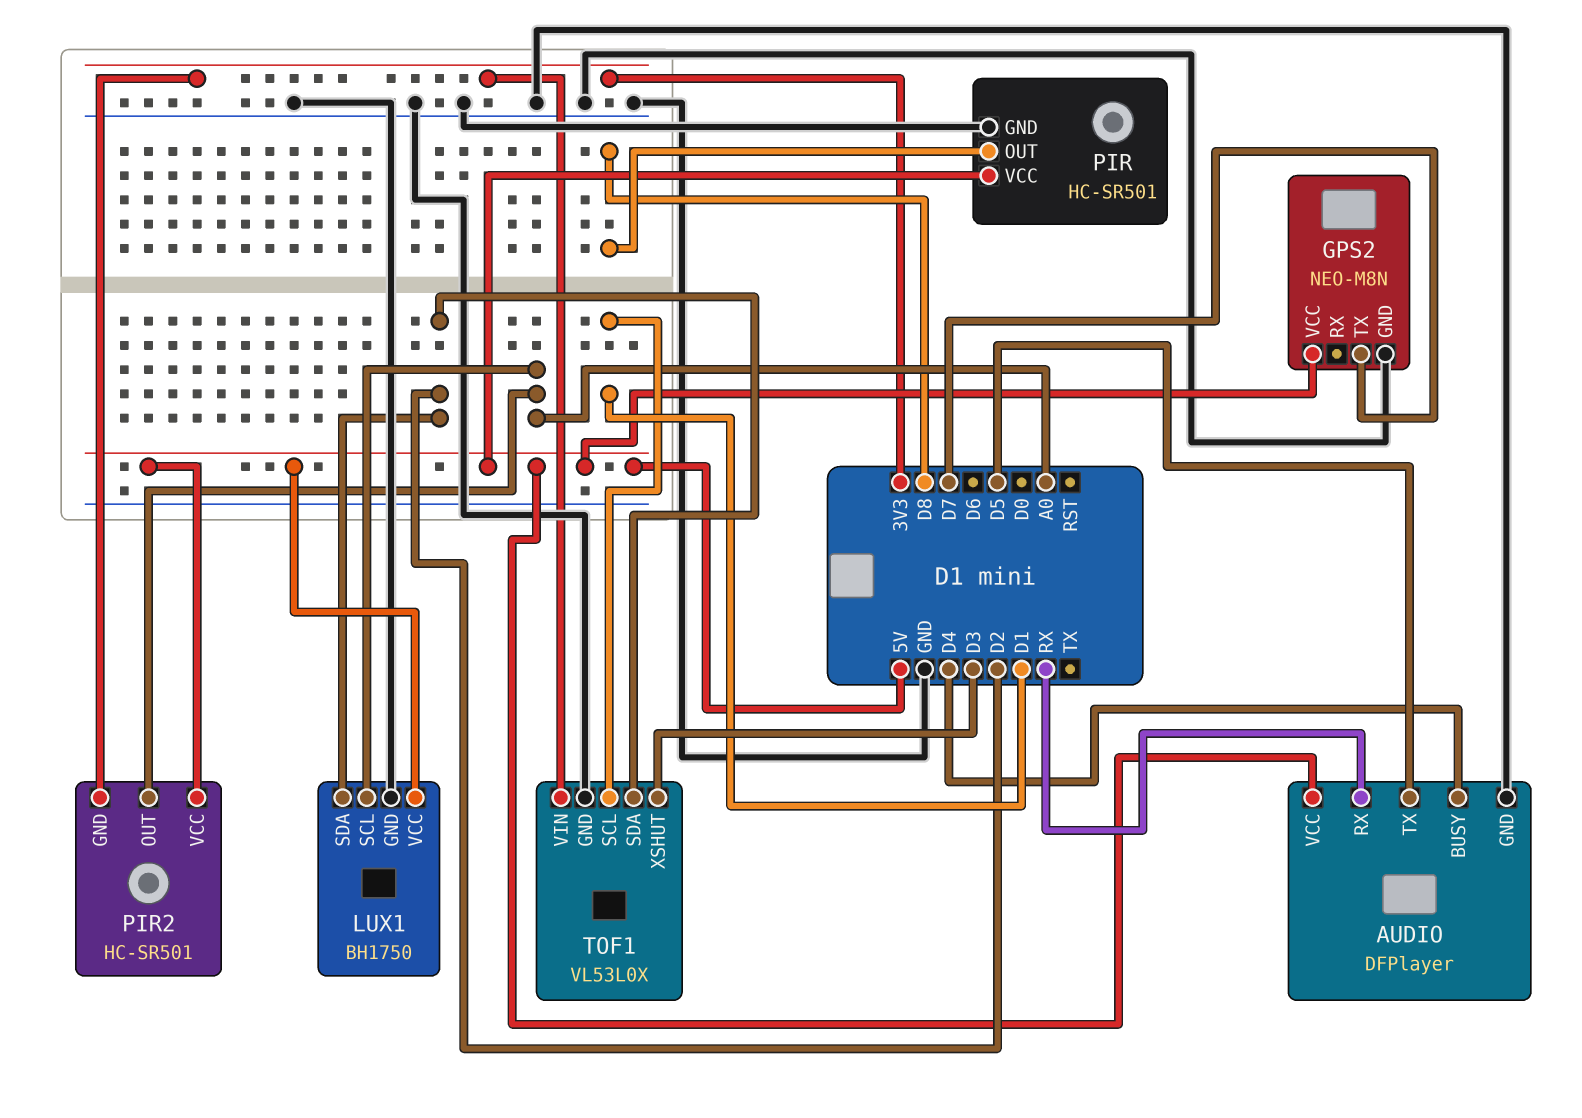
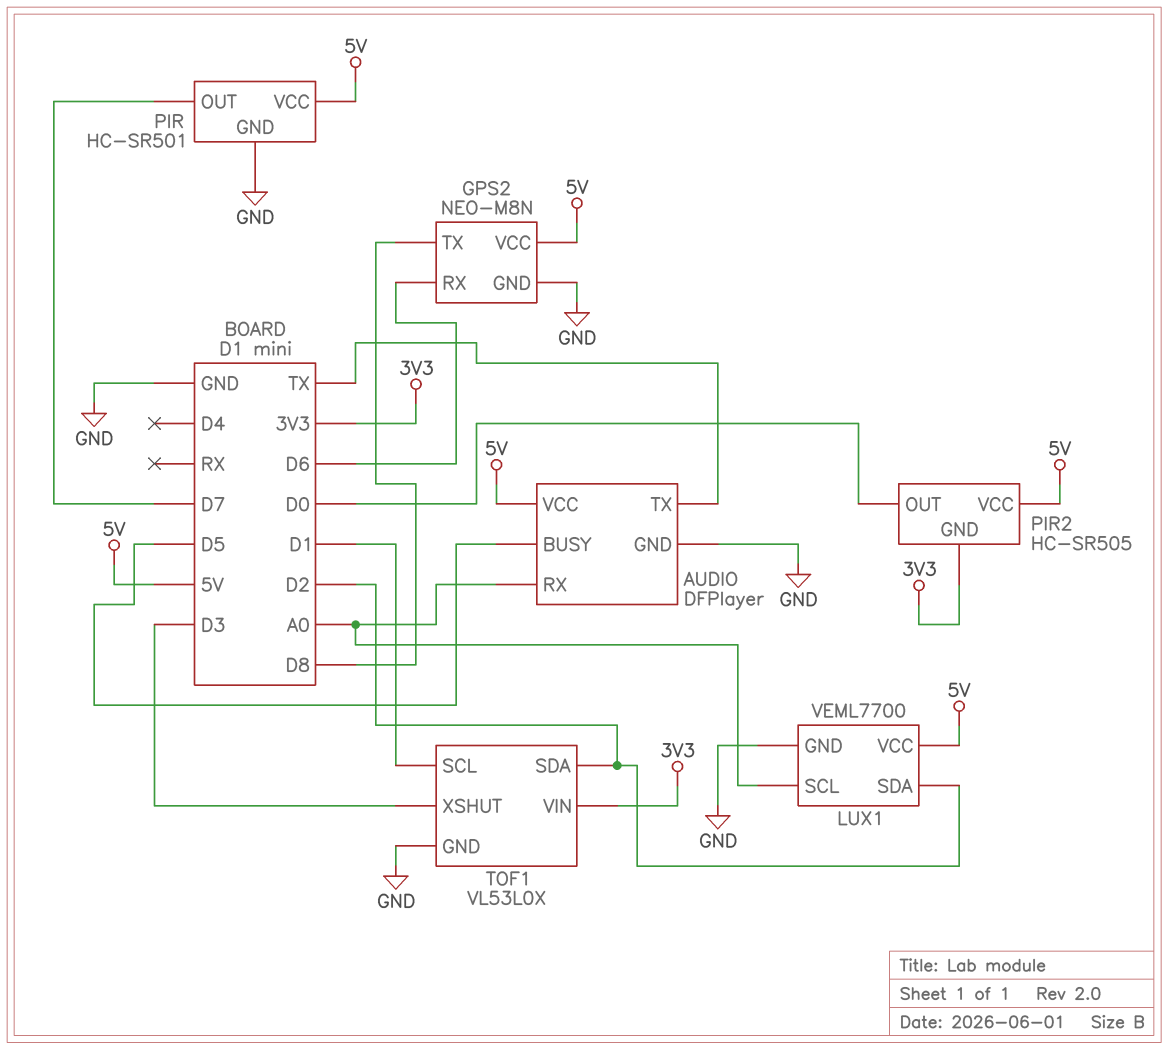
AUDIO pin BUSY: D4 -> D5
AUDIO pin RX: RX -> A0
AUDIO pin TX: D5 -> TX
GPS2 pin RX: none -> D6
GPS2 pin TX: D7 -> D8
LUX1: BH1750 -> VEML7700
PIR pin OUT: D8 -> D7
PIR2: HC-SR501 -> HC-SR505
PIR2 pin OUT: A0 -> D0

